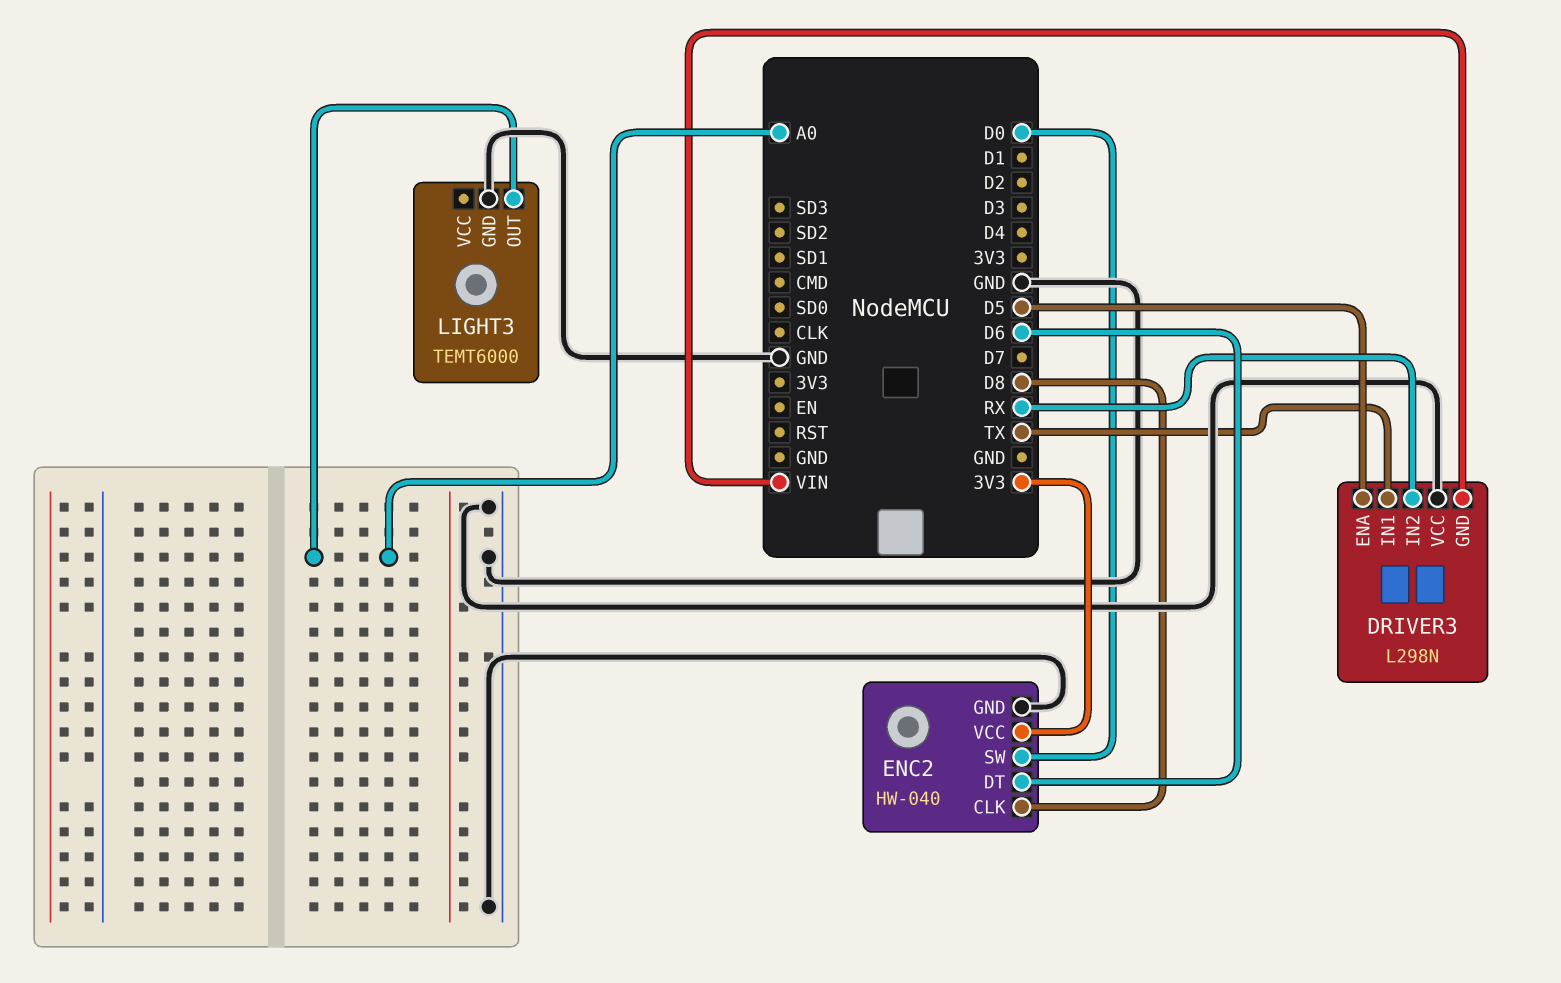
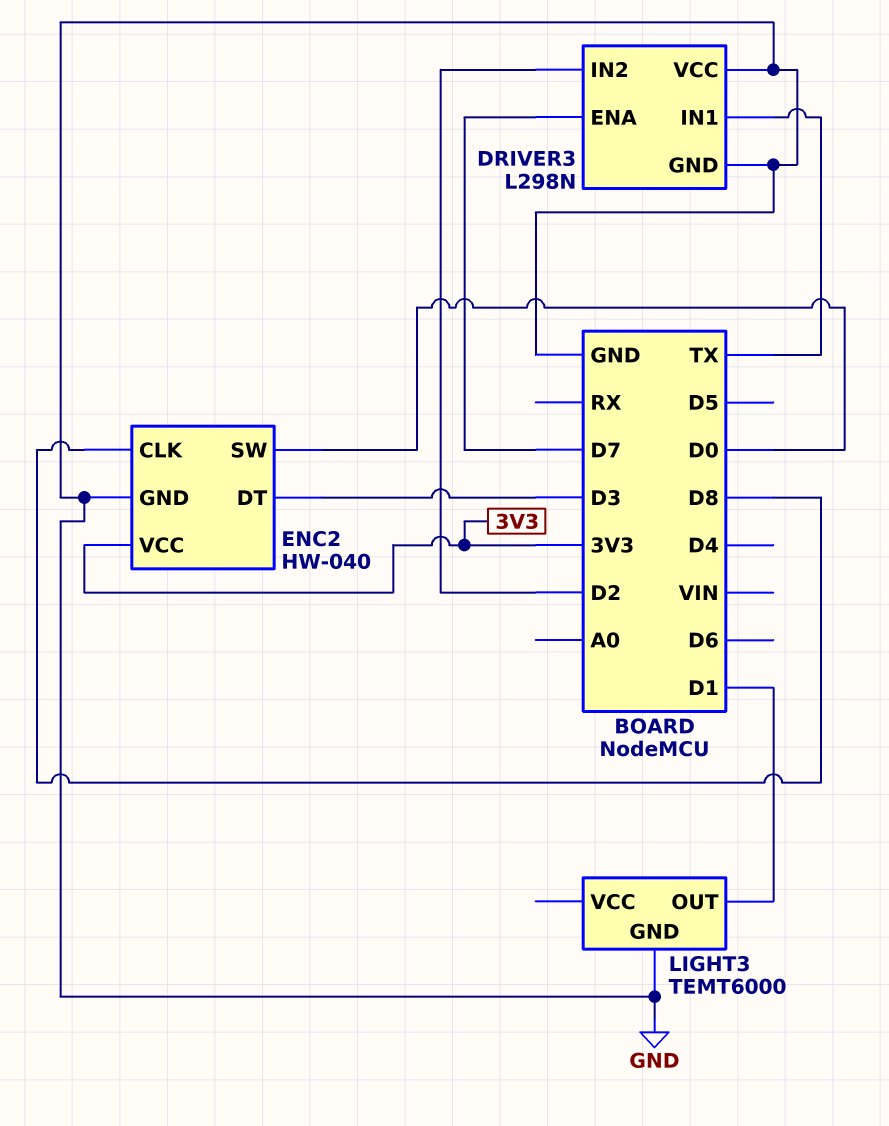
DRIVER3 pin ENA: D5 -> D7
DRIVER3 pin GND: VIN -> GND
DRIVER3 pin IN2: RX -> D2
ENC2 pin DT: D6 -> D3
LIGHT3 pin OUT: A0 -> D1

